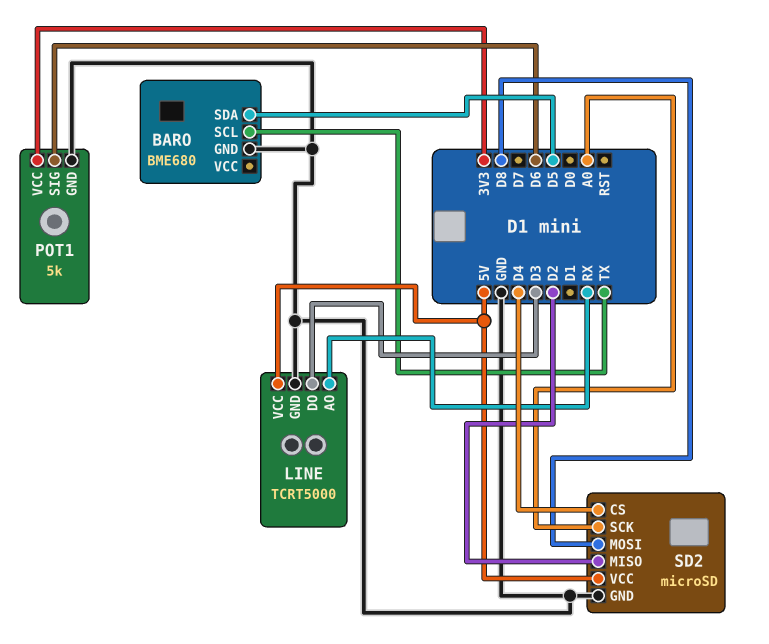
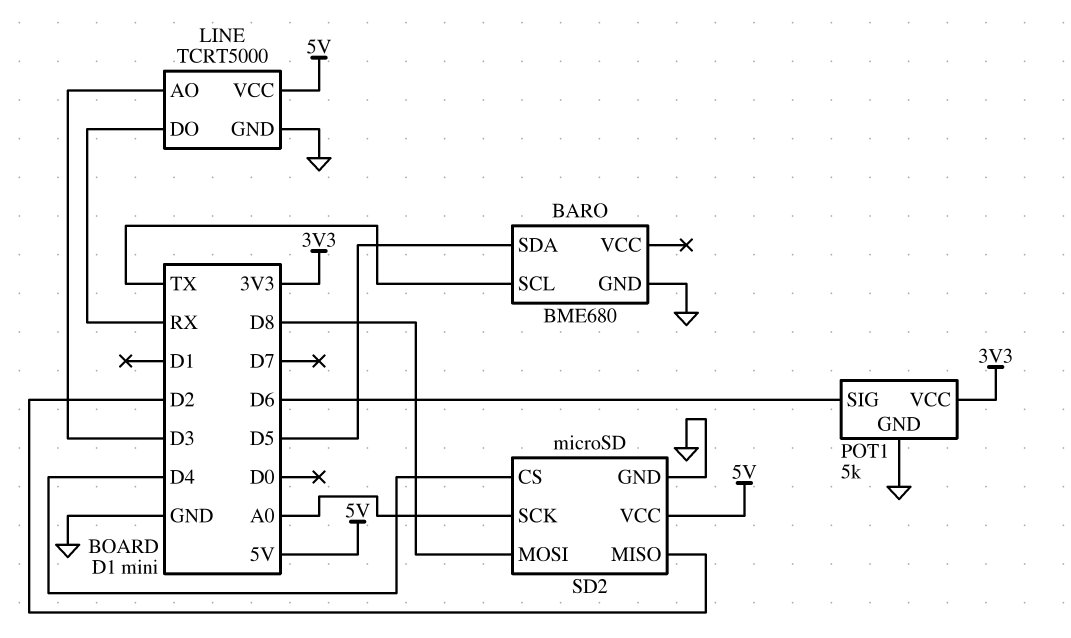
LINE pin AO: RX -> D3
LINE pin DO: D3 -> RX

